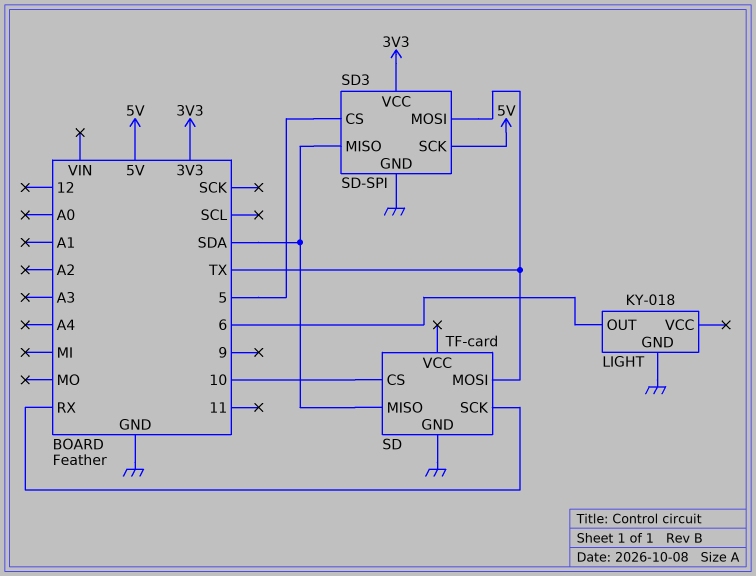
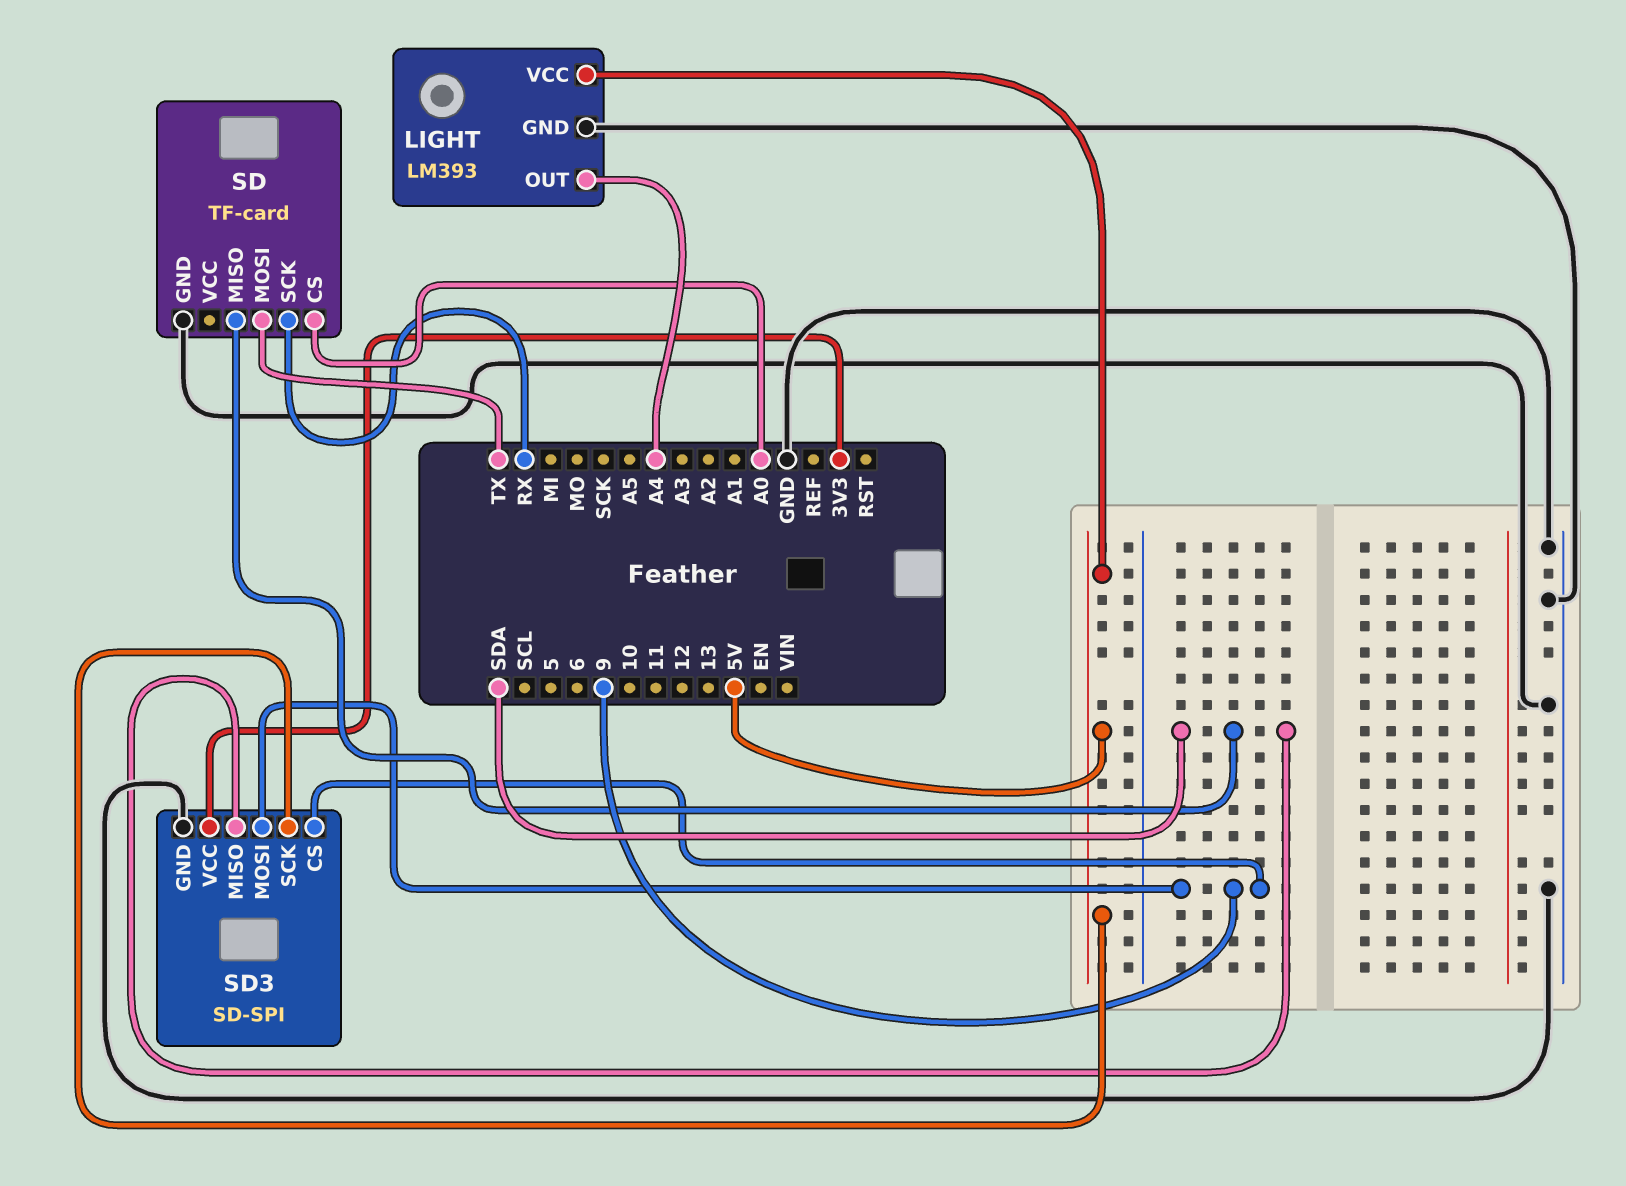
LIGHT: KY-018 -> LM393
LIGHT pin OUT: 6 -> A4
LIGHT pin VCC: none -> 5V
SD pin CS: 10 -> A0
SD3 pin CS: 5 -> 9
SD3 pin MOSI: TX -> 9

